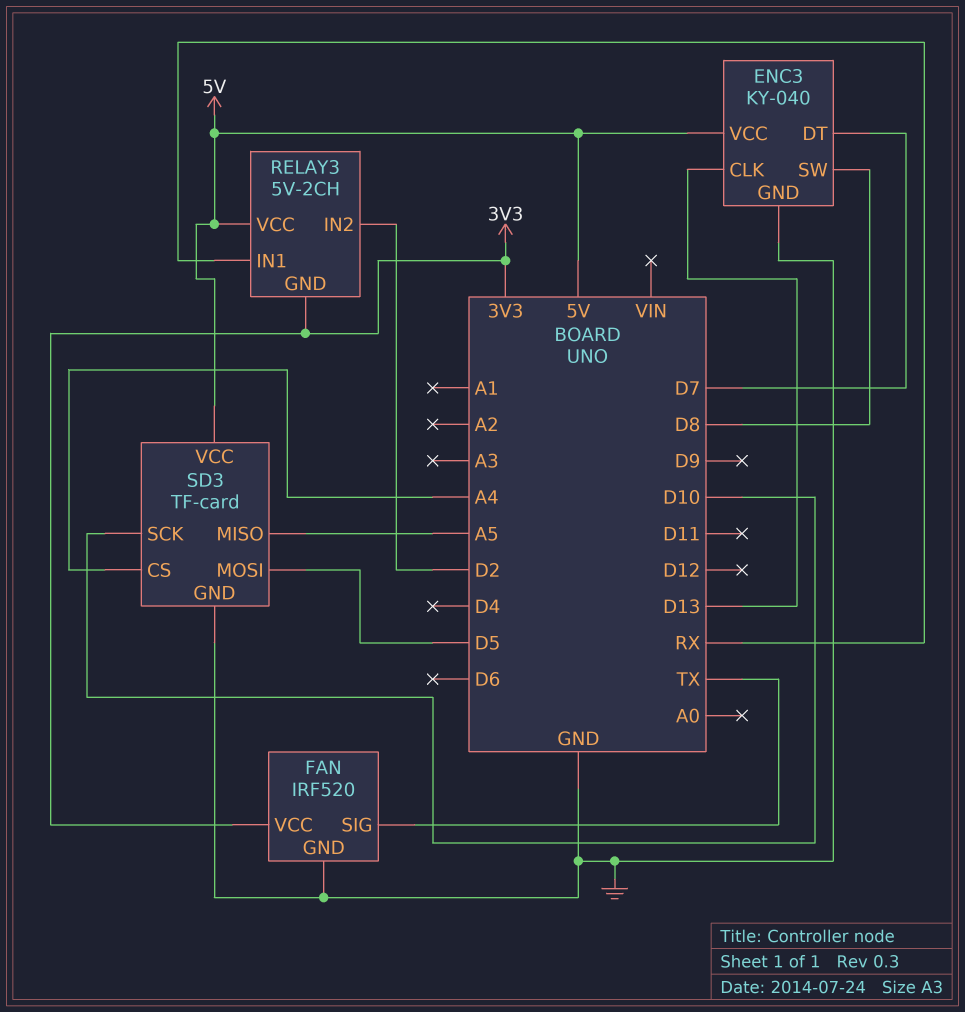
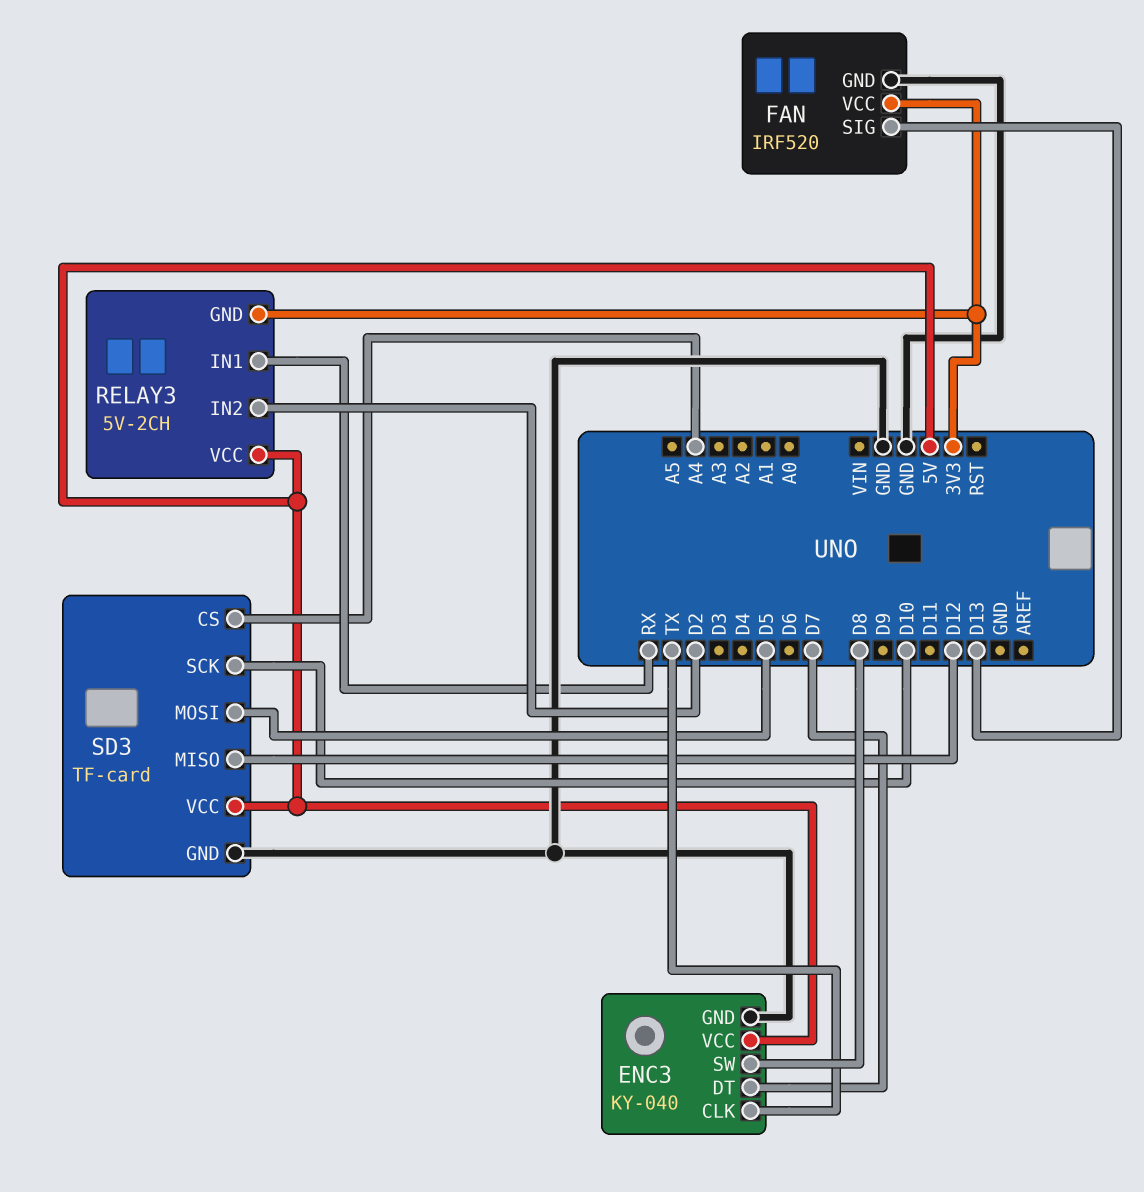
ENC3 pin CLK: D13 -> TX
FAN pin SIG: TX -> D13
SD3 pin MISO: A5 -> D12

